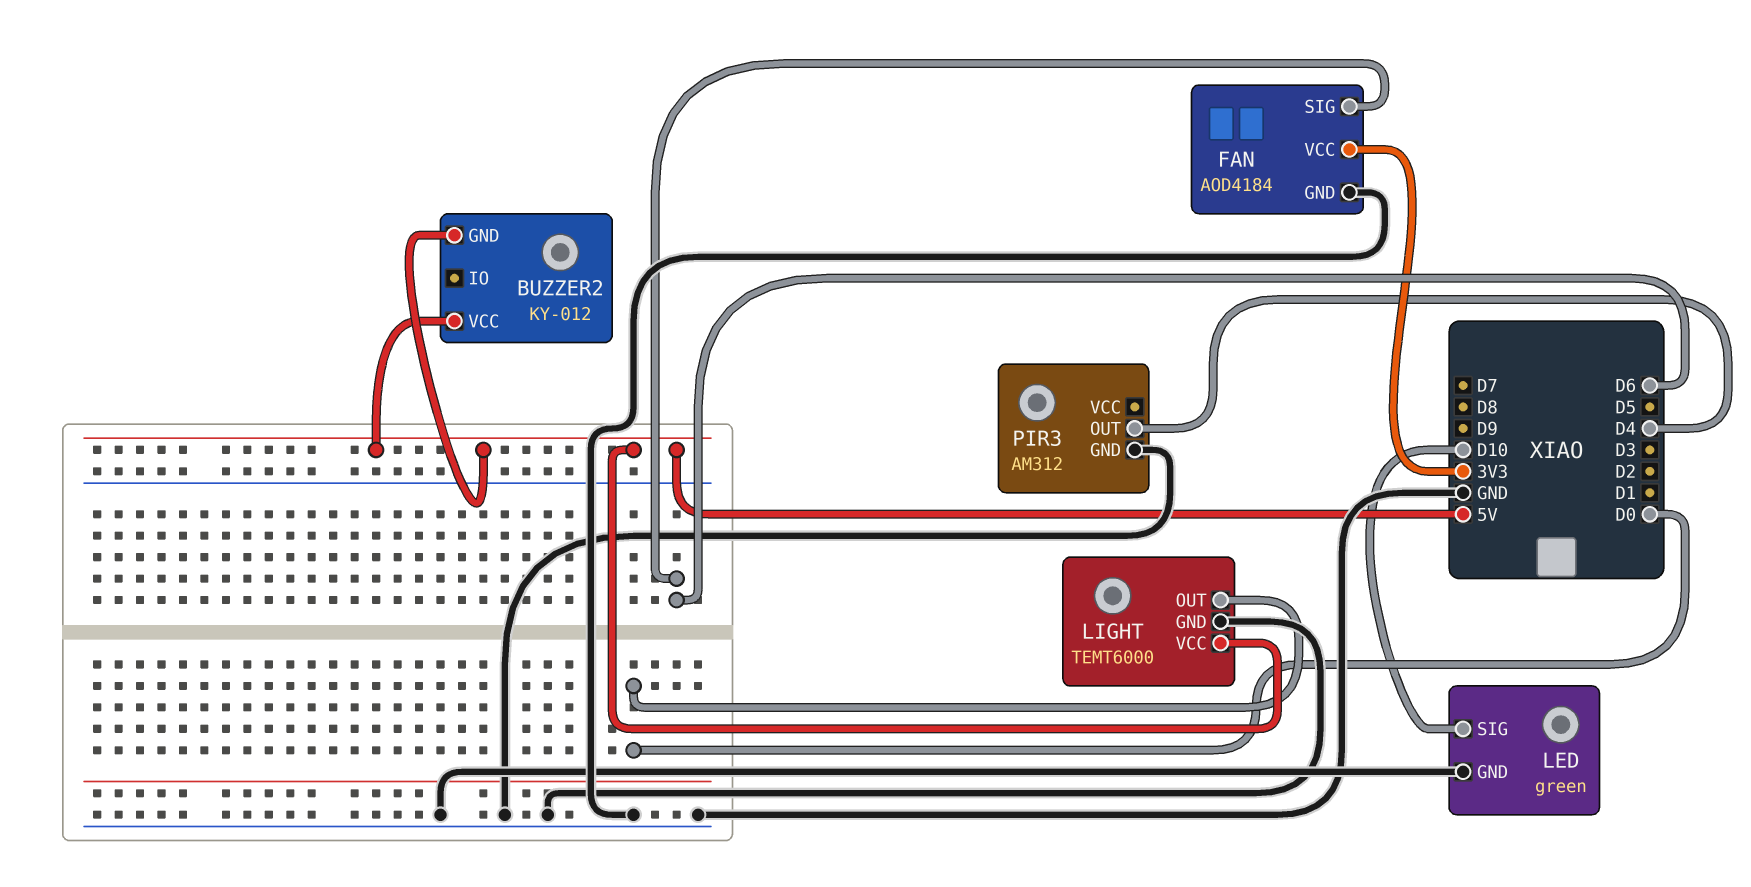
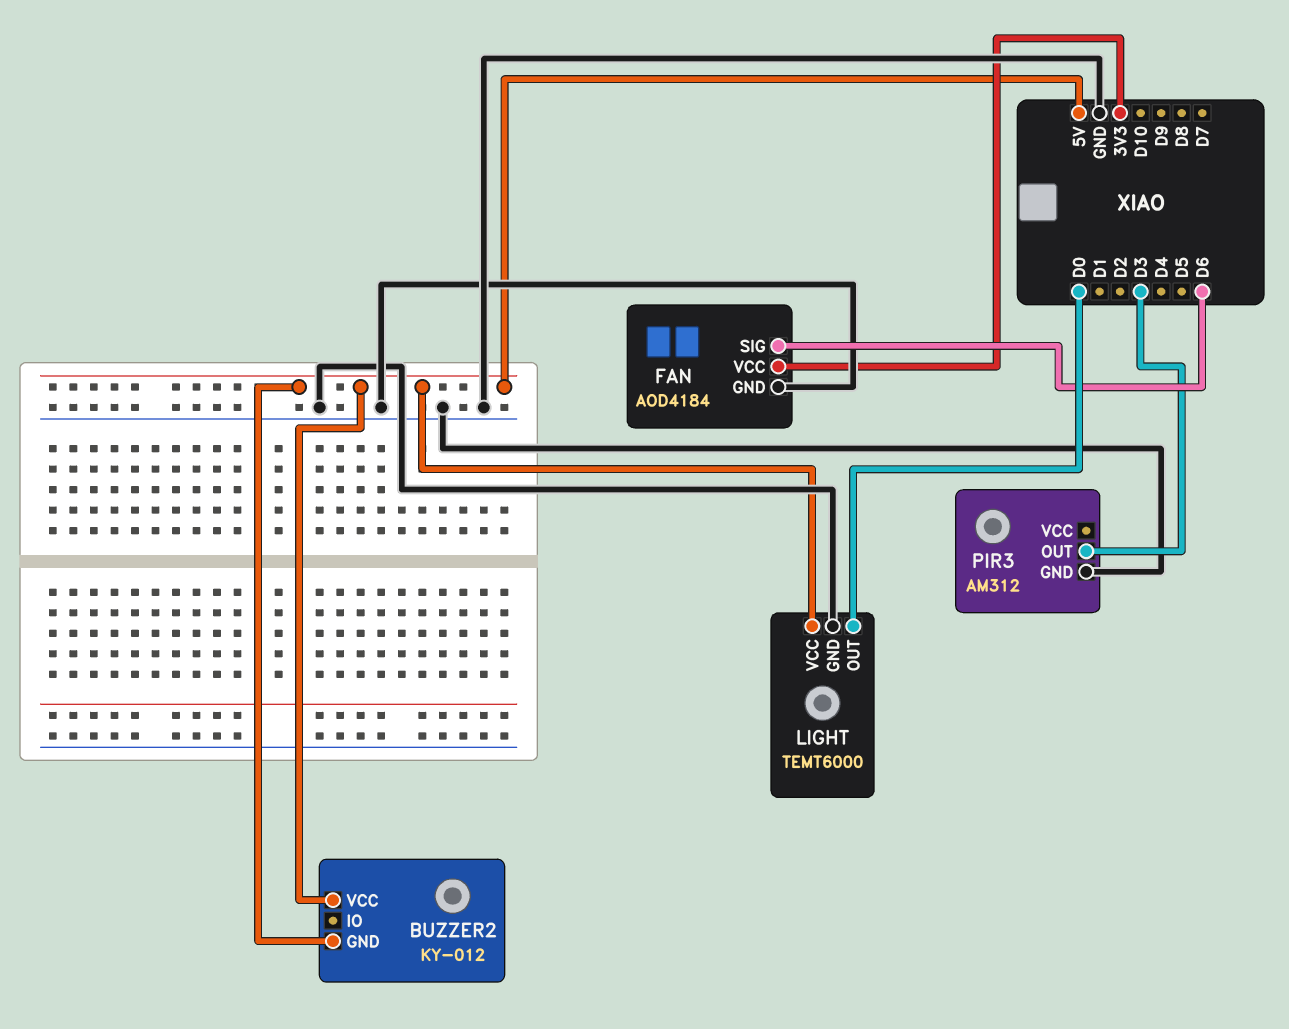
LED: green -> none
LED pin GND: GND -> none
LED pin SIG: D10 -> none
PIR3 pin OUT: D4 -> D3

